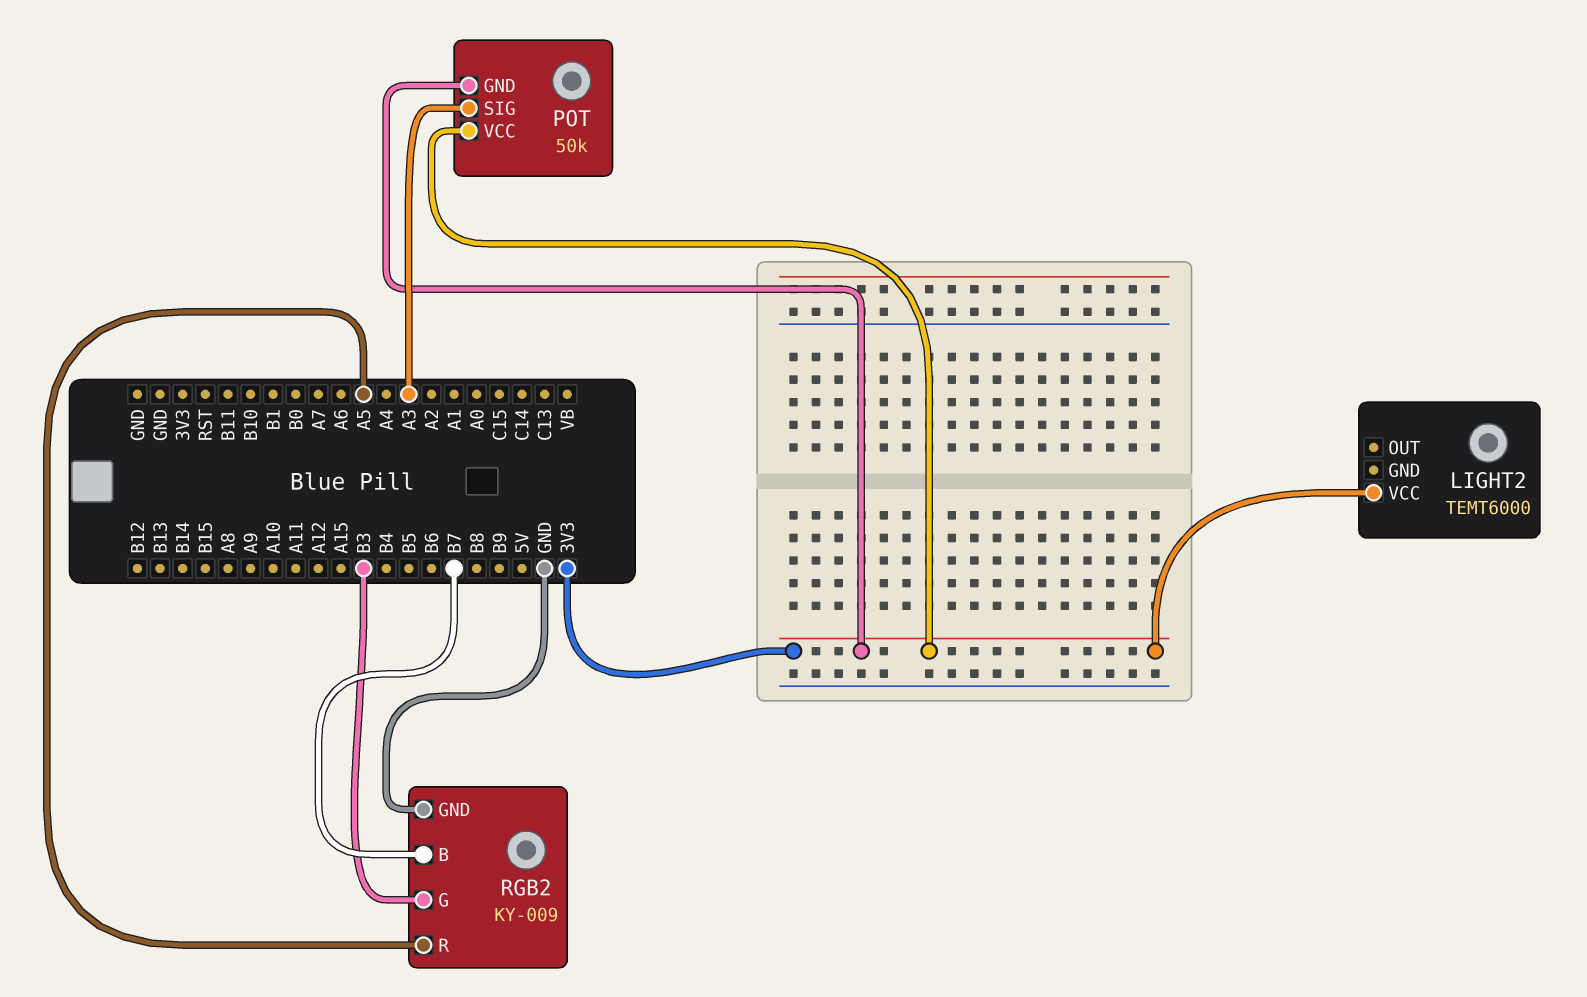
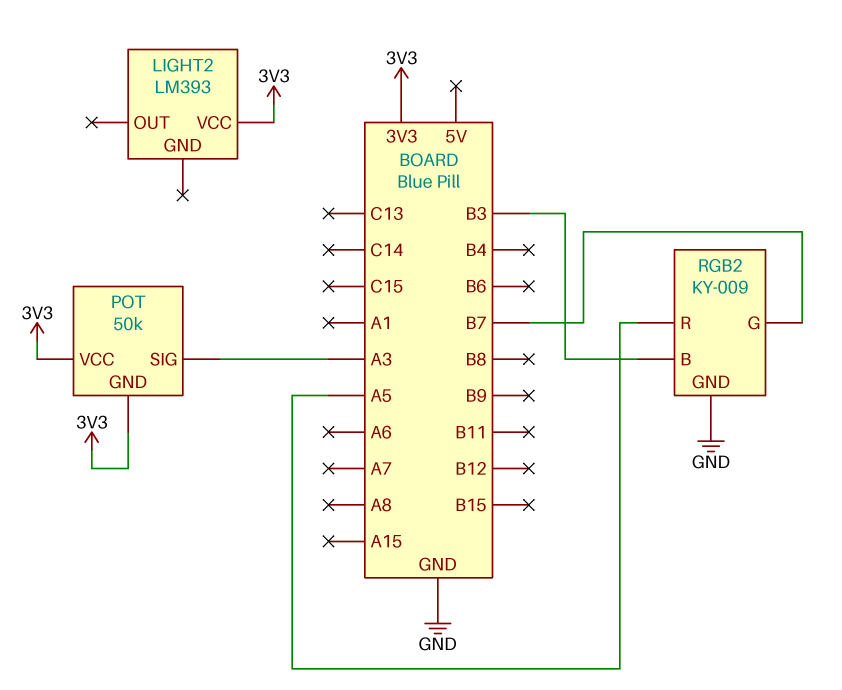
LIGHT2: TEMT6000 -> LM393
RGB2 pin B: B7 -> B3
RGB2 pin G: B3 -> B7

